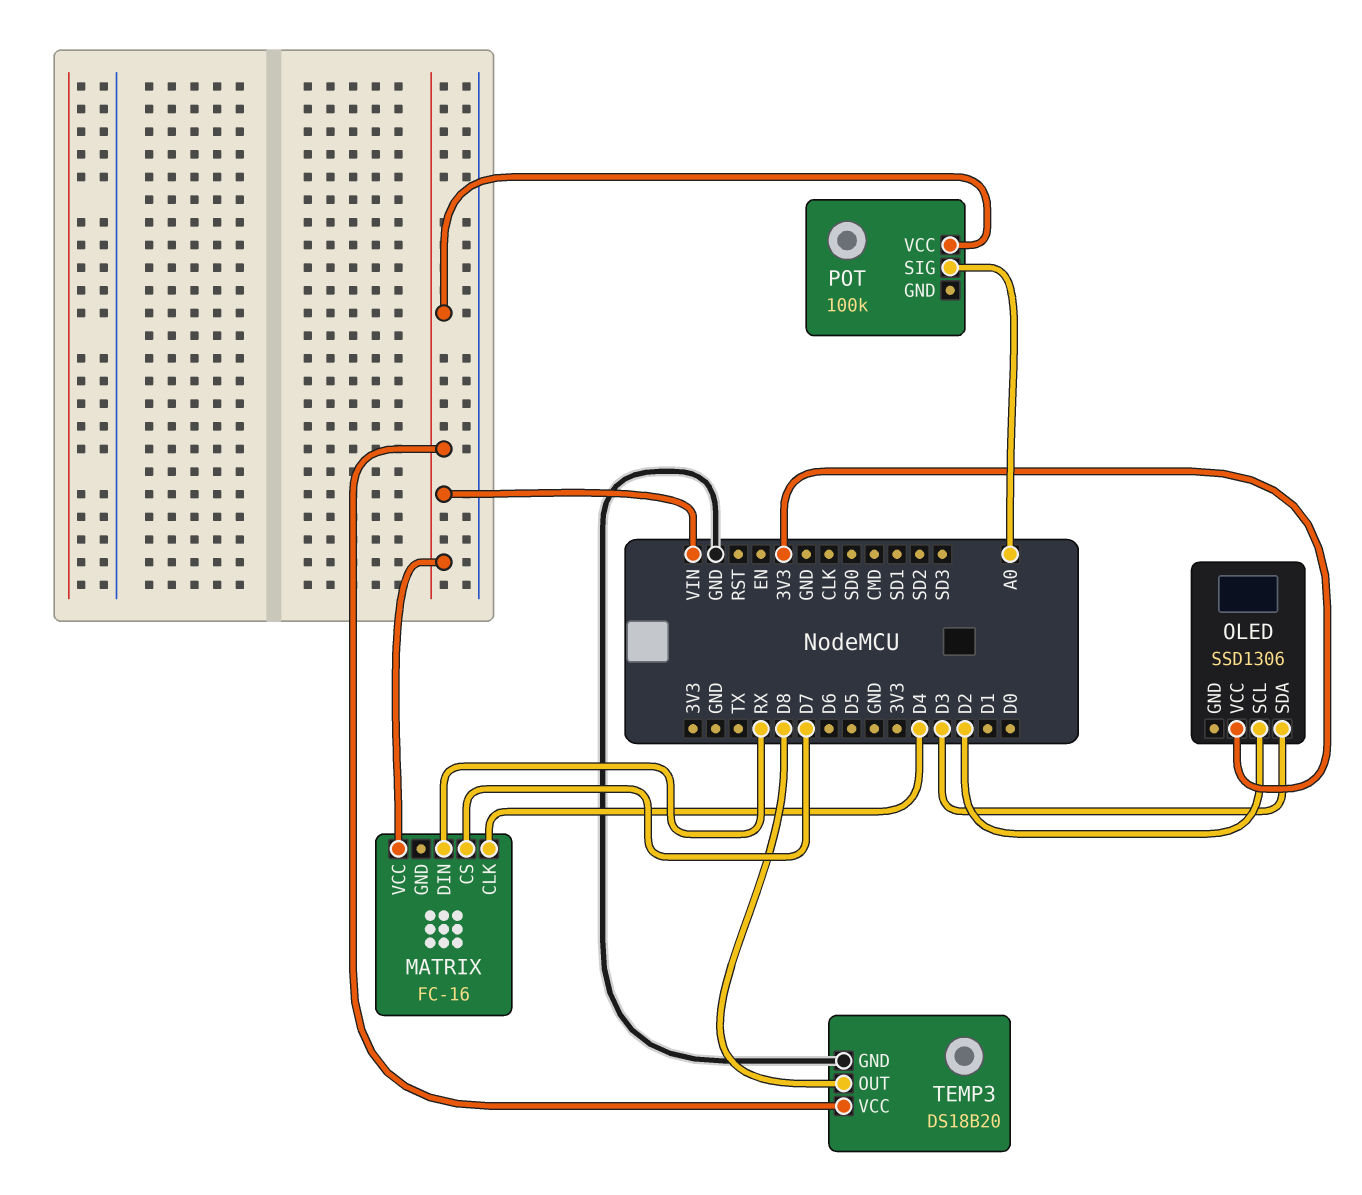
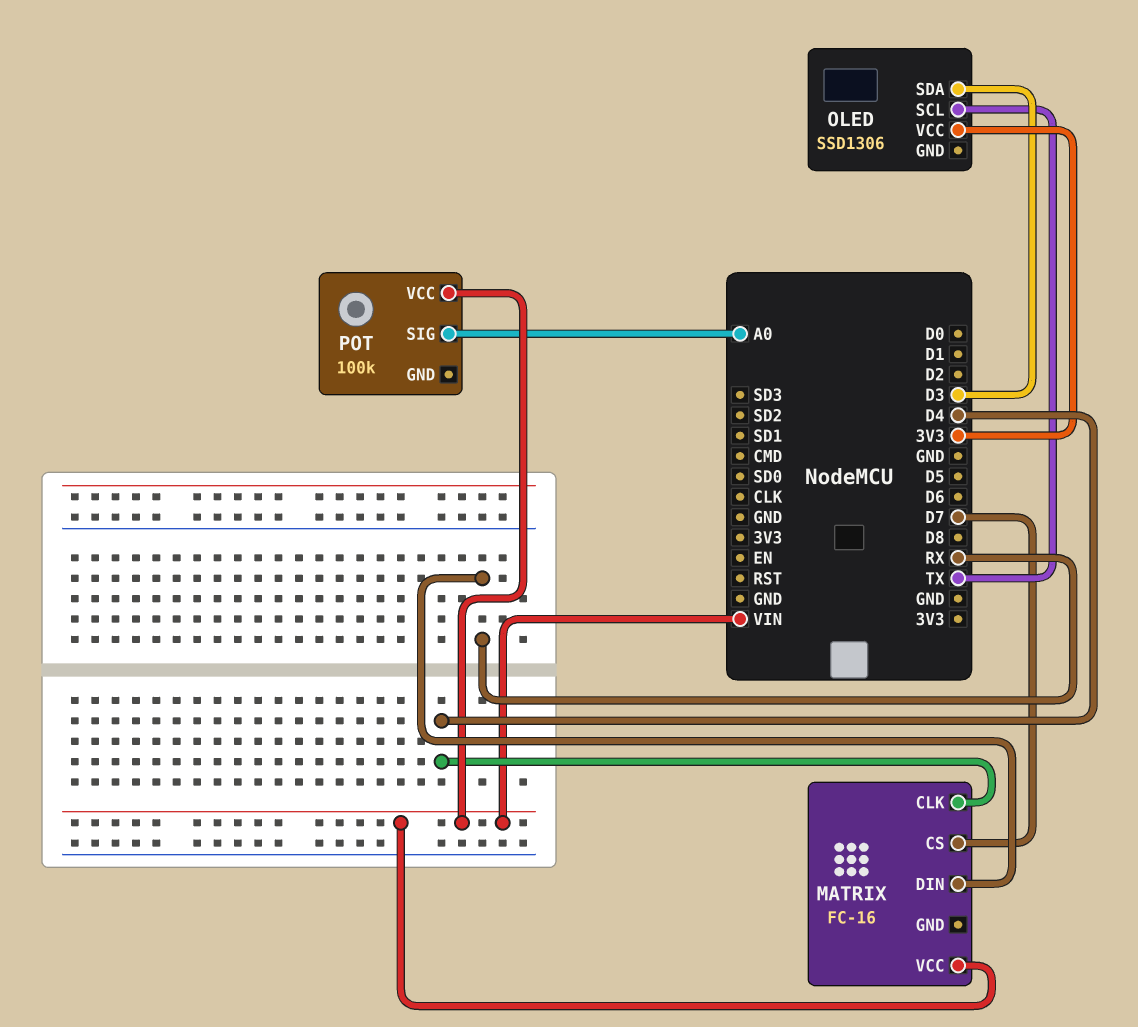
OLED pin SCL: D2 -> TX
TEMP3: DS18B20 -> none
TEMP3 pin GND: GND -> none
TEMP3 pin OUT: D8 -> none
TEMP3 pin VCC: VIN -> none

